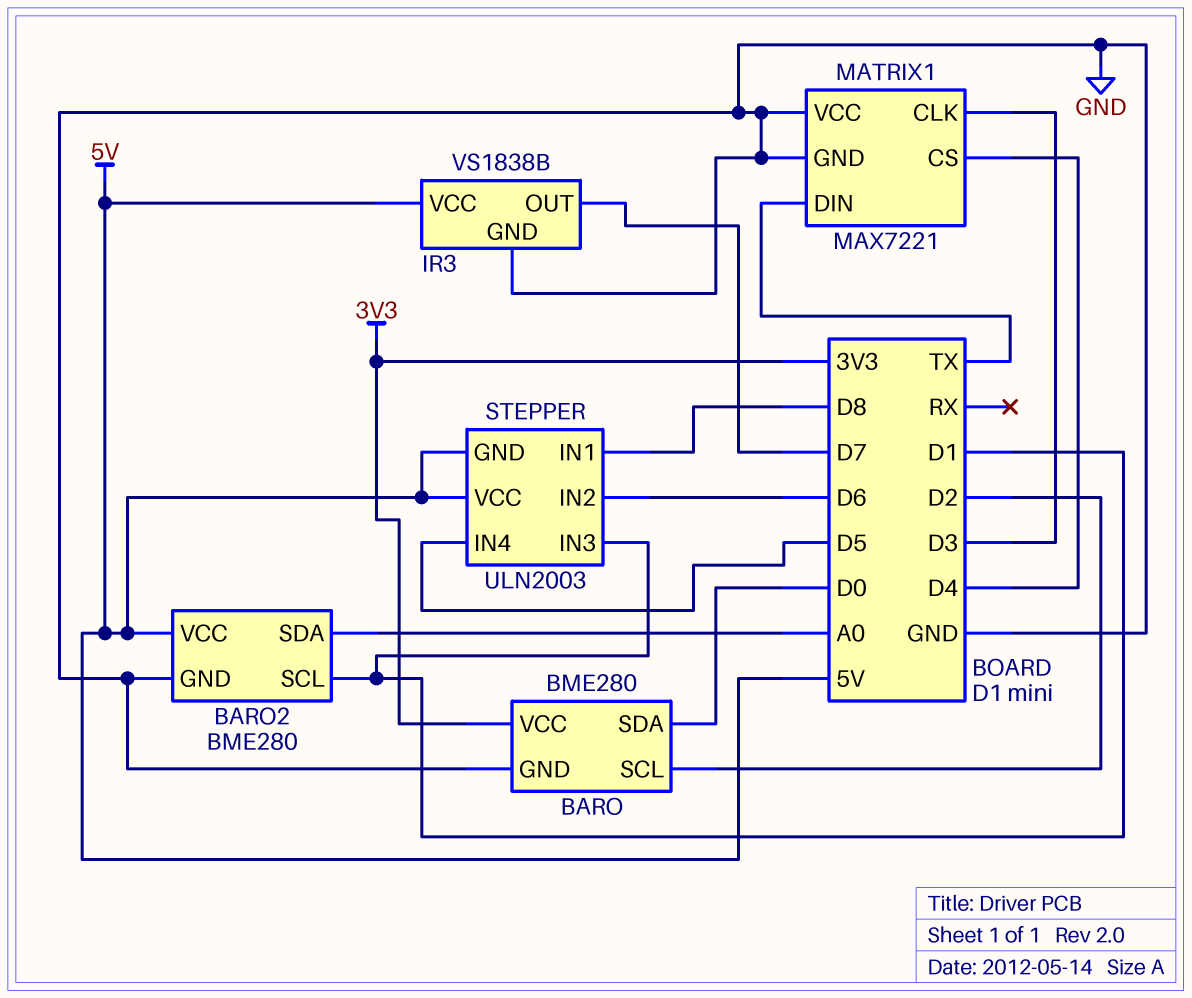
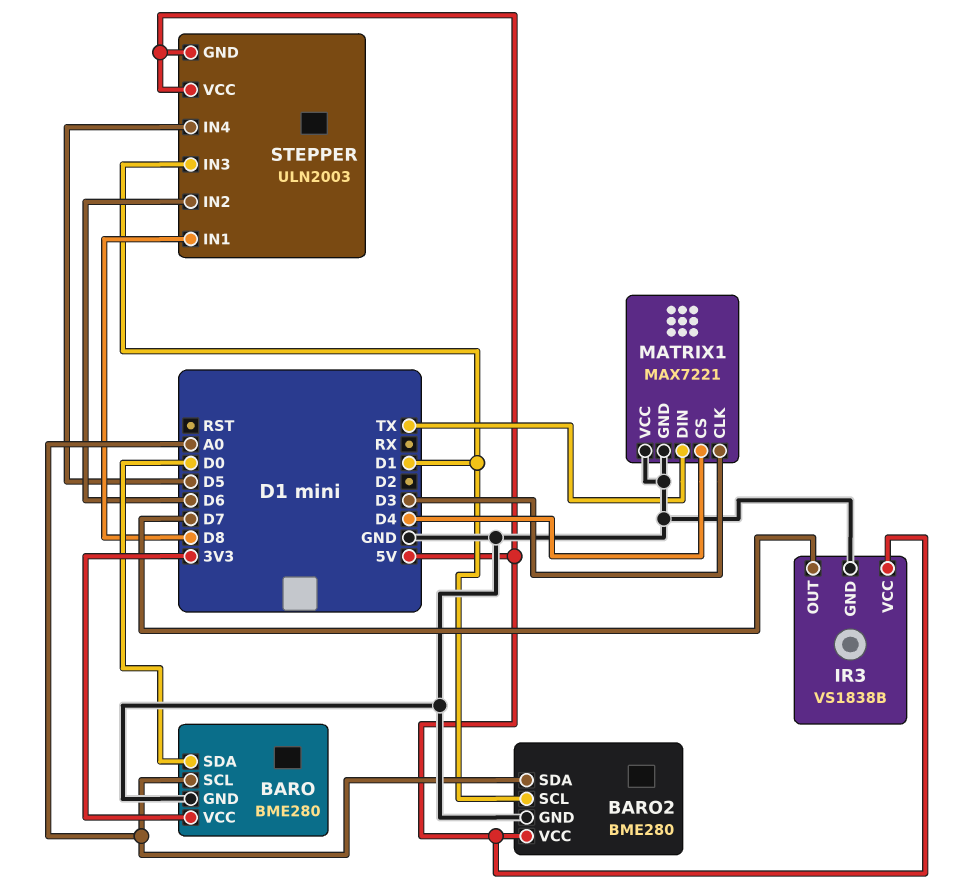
BARO pin SCL: D2 -> A0

